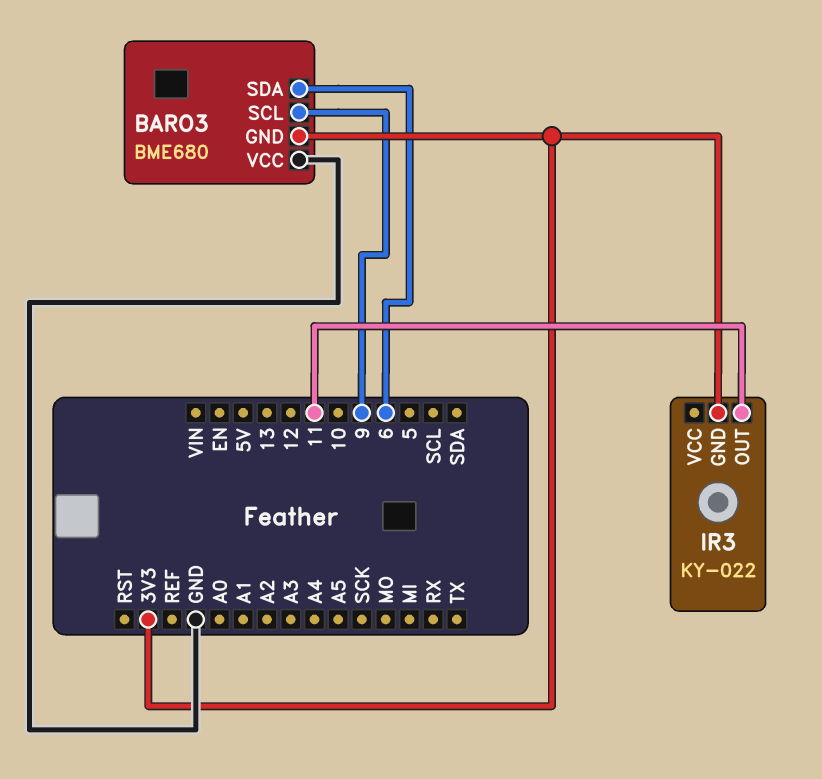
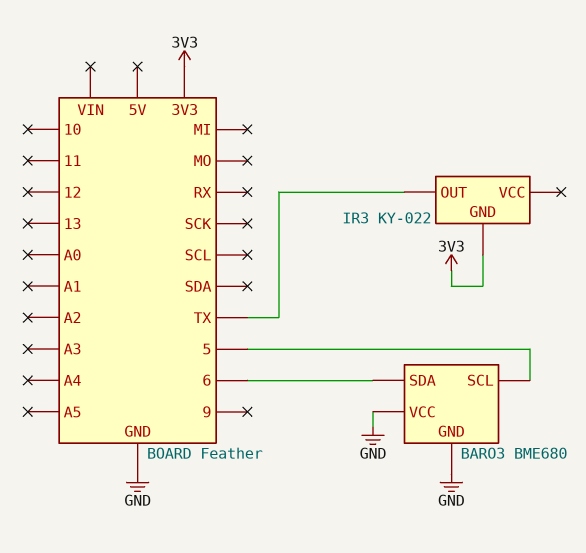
BARO3 pin GND: 3V3 -> GND
BARO3 pin SCL: 9 -> 5
IR3 pin OUT: 11 -> TX

